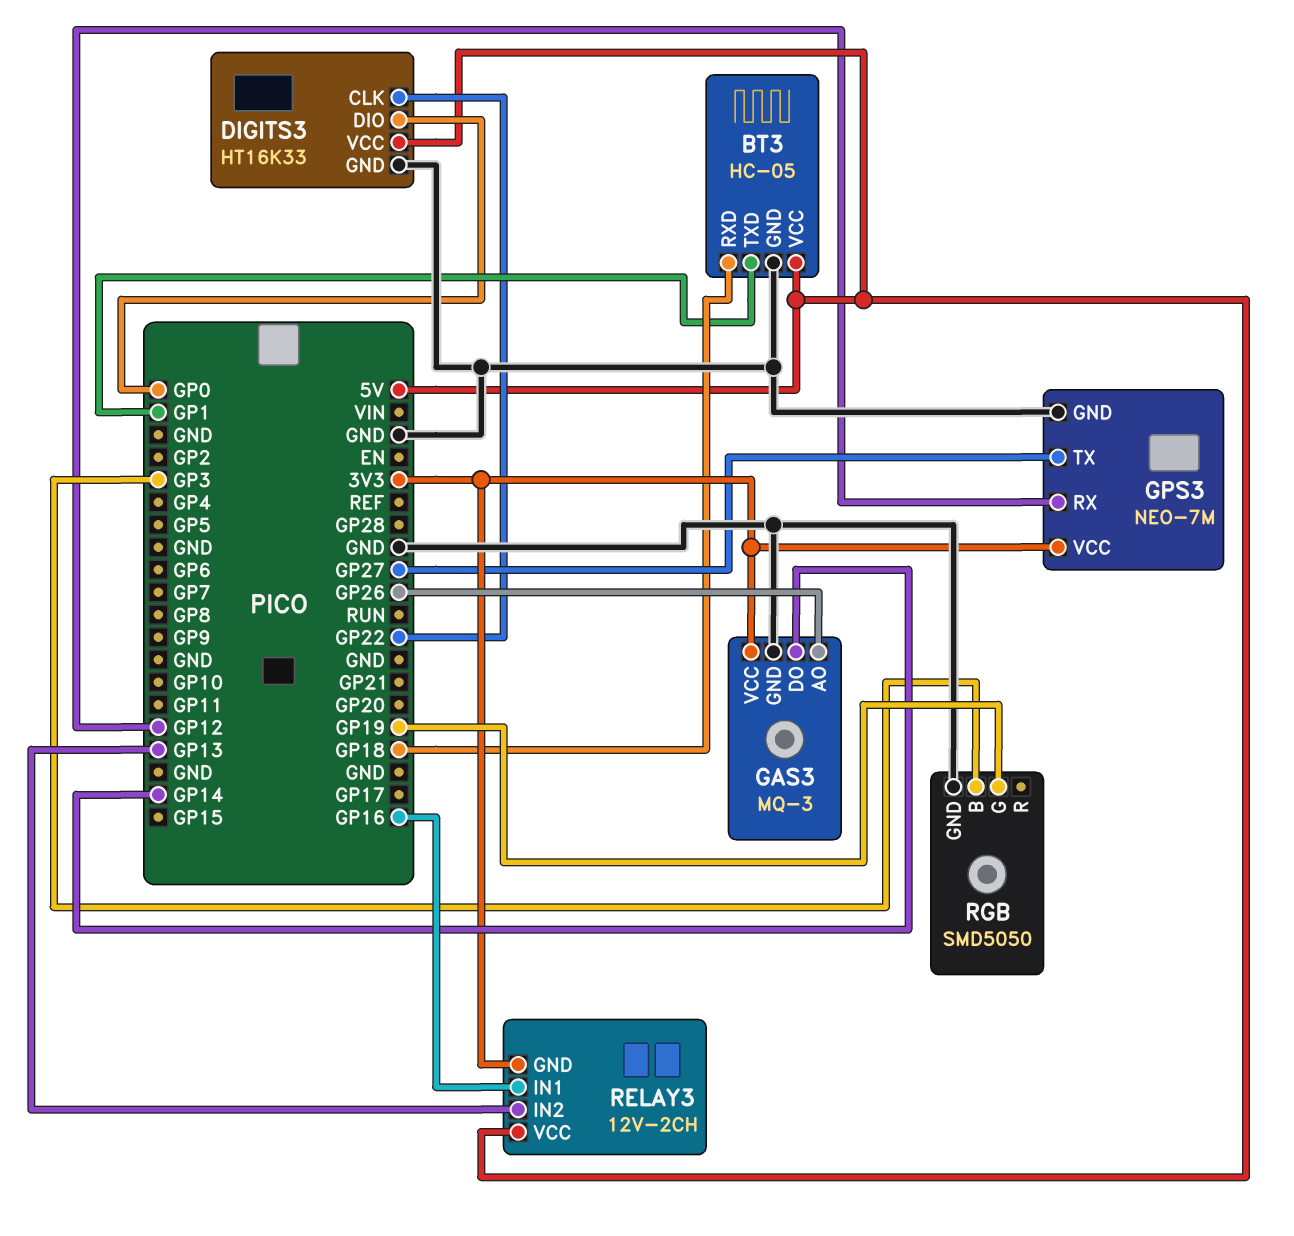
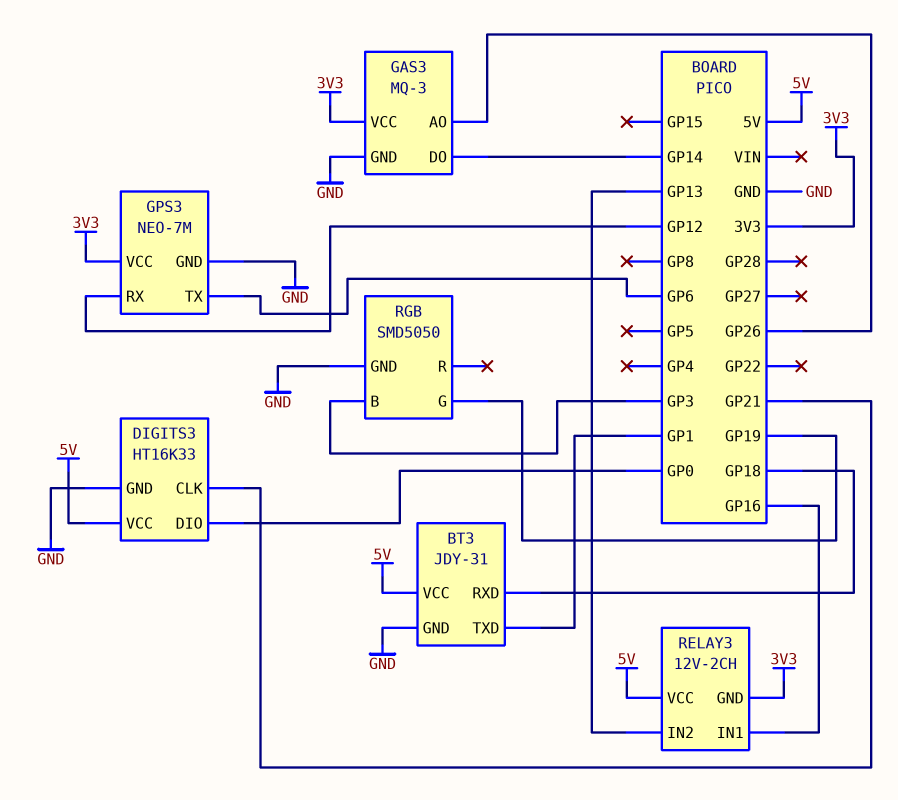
BT3: HC-05 -> JDY-31
DIGITS3 pin CLK: GP22 -> GP21
GPS3 pin TX: GP27 -> GP6

